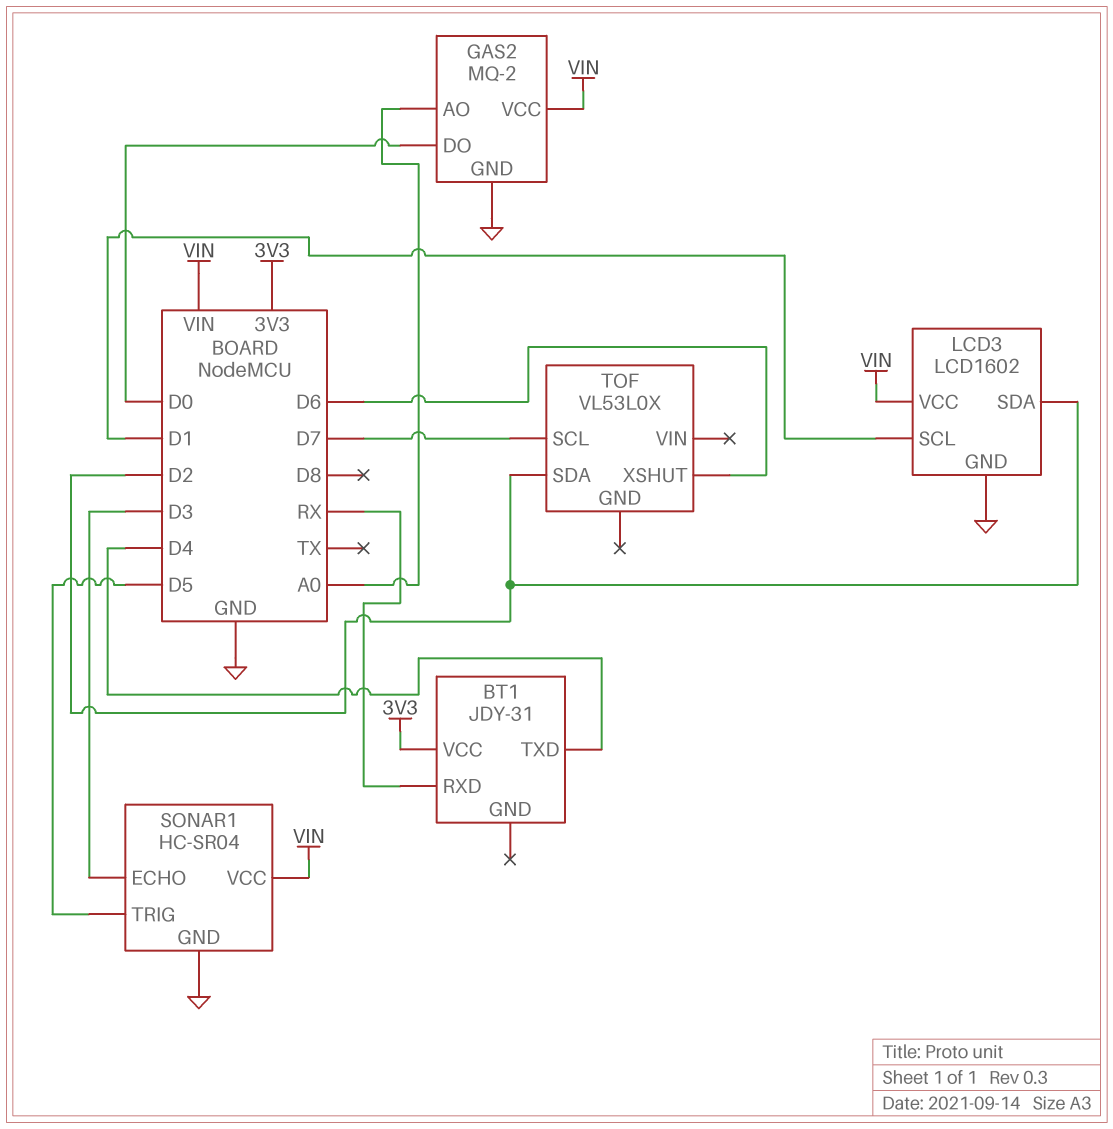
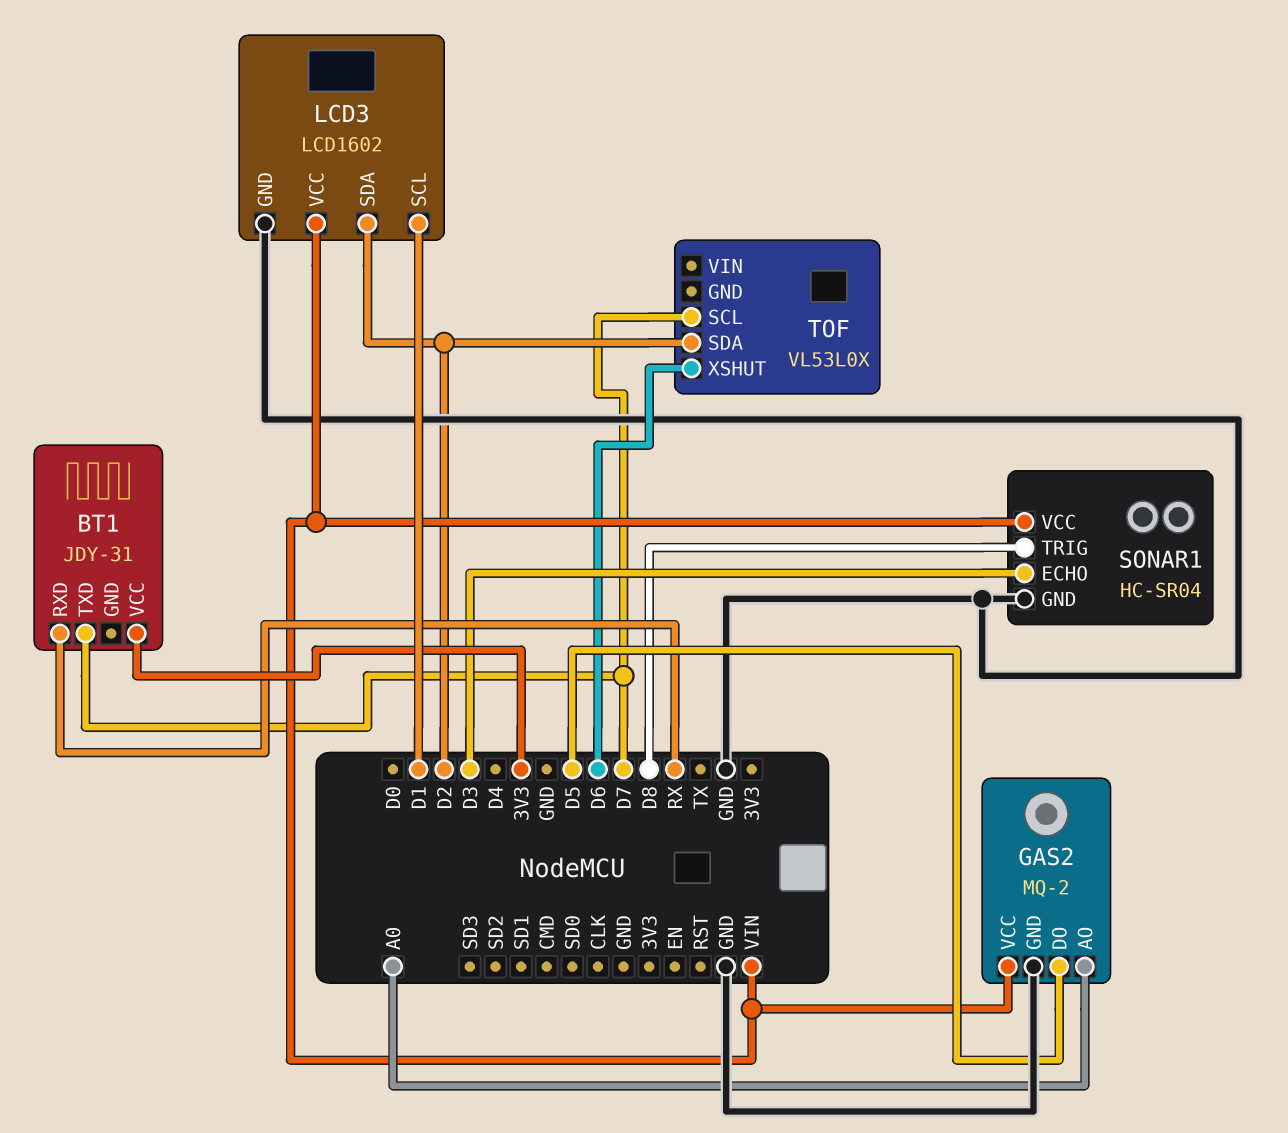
BT1 pin TXD: D4 -> D7
GAS2 pin DO: D0 -> D5
SONAR1 pin TRIG: D5 -> D8

